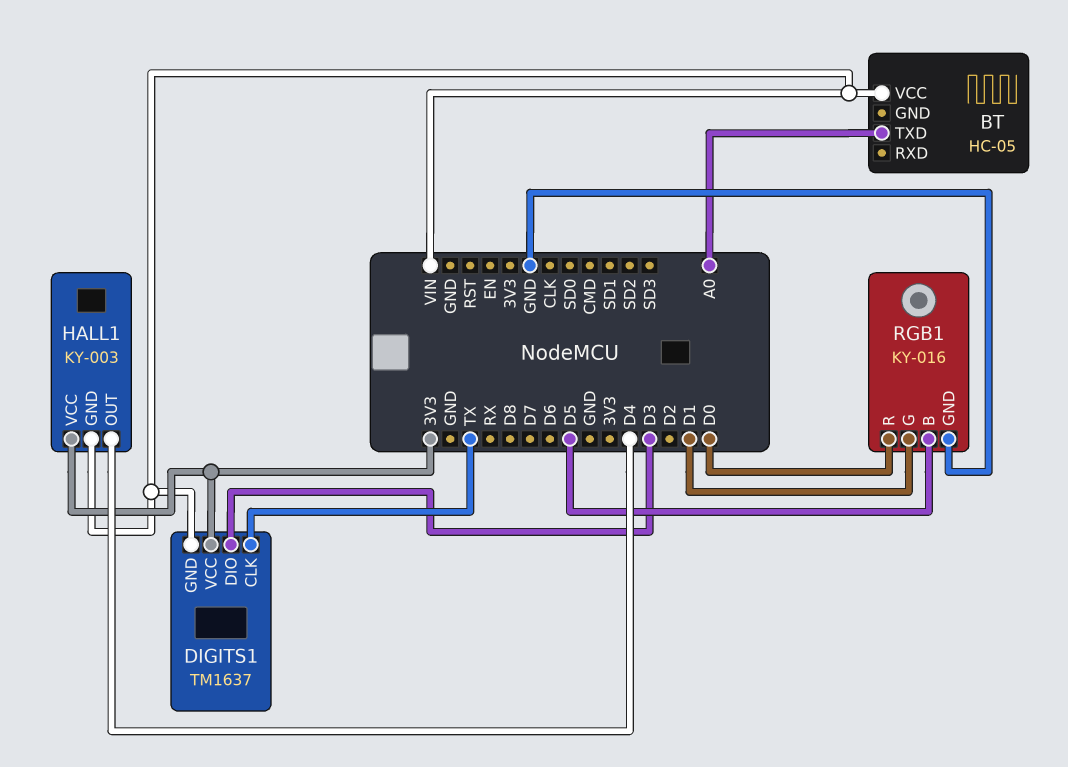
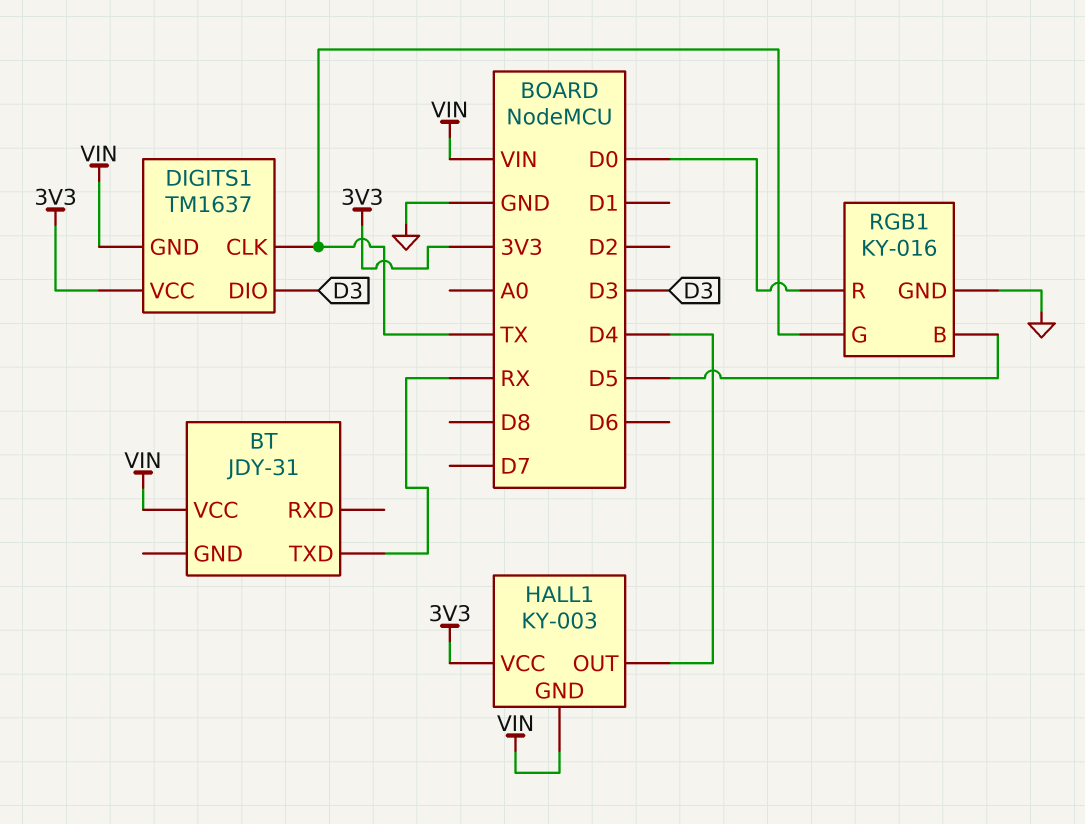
BT: HC-05 -> JDY-31
BT pin TXD: A0 -> RX
RGB1 pin G: D1 -> TX

